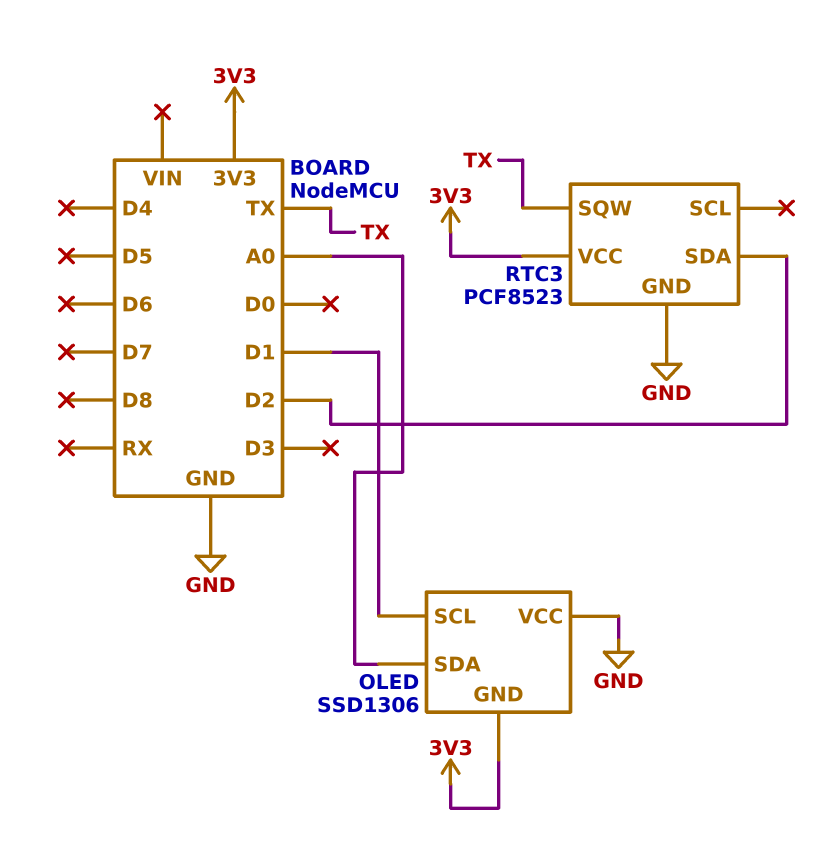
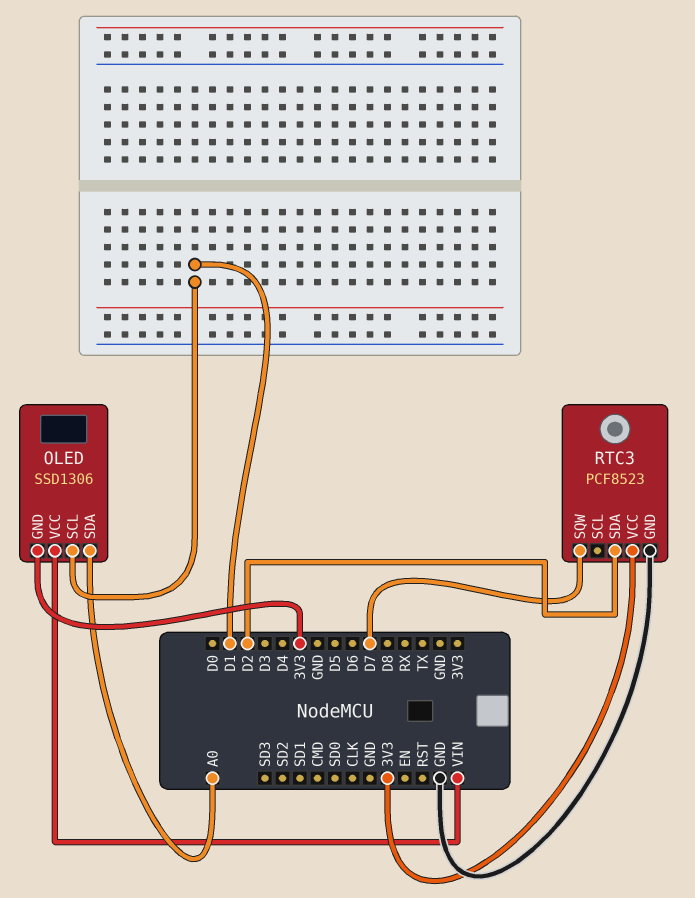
OLED pin VCC: GND -> VIN
RTC3 pin SQW: TX -> D7

